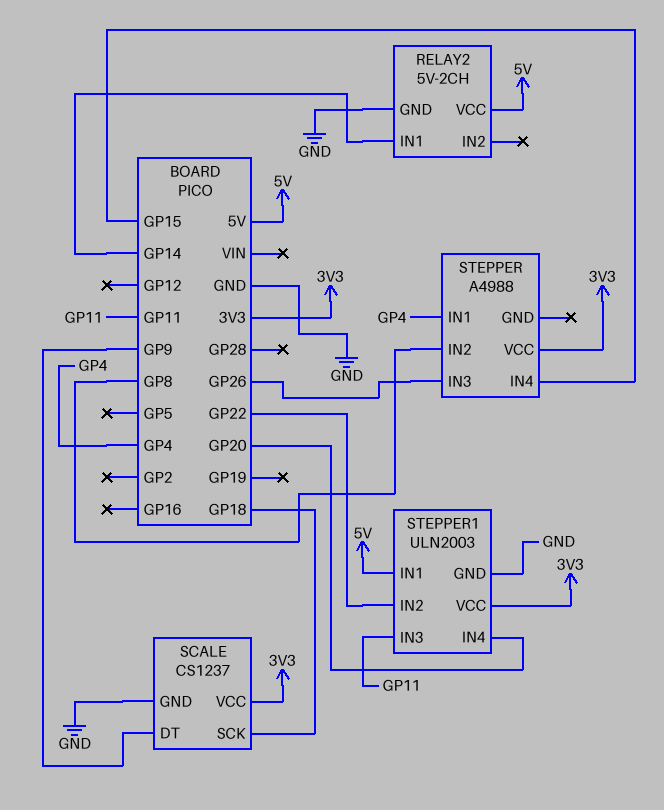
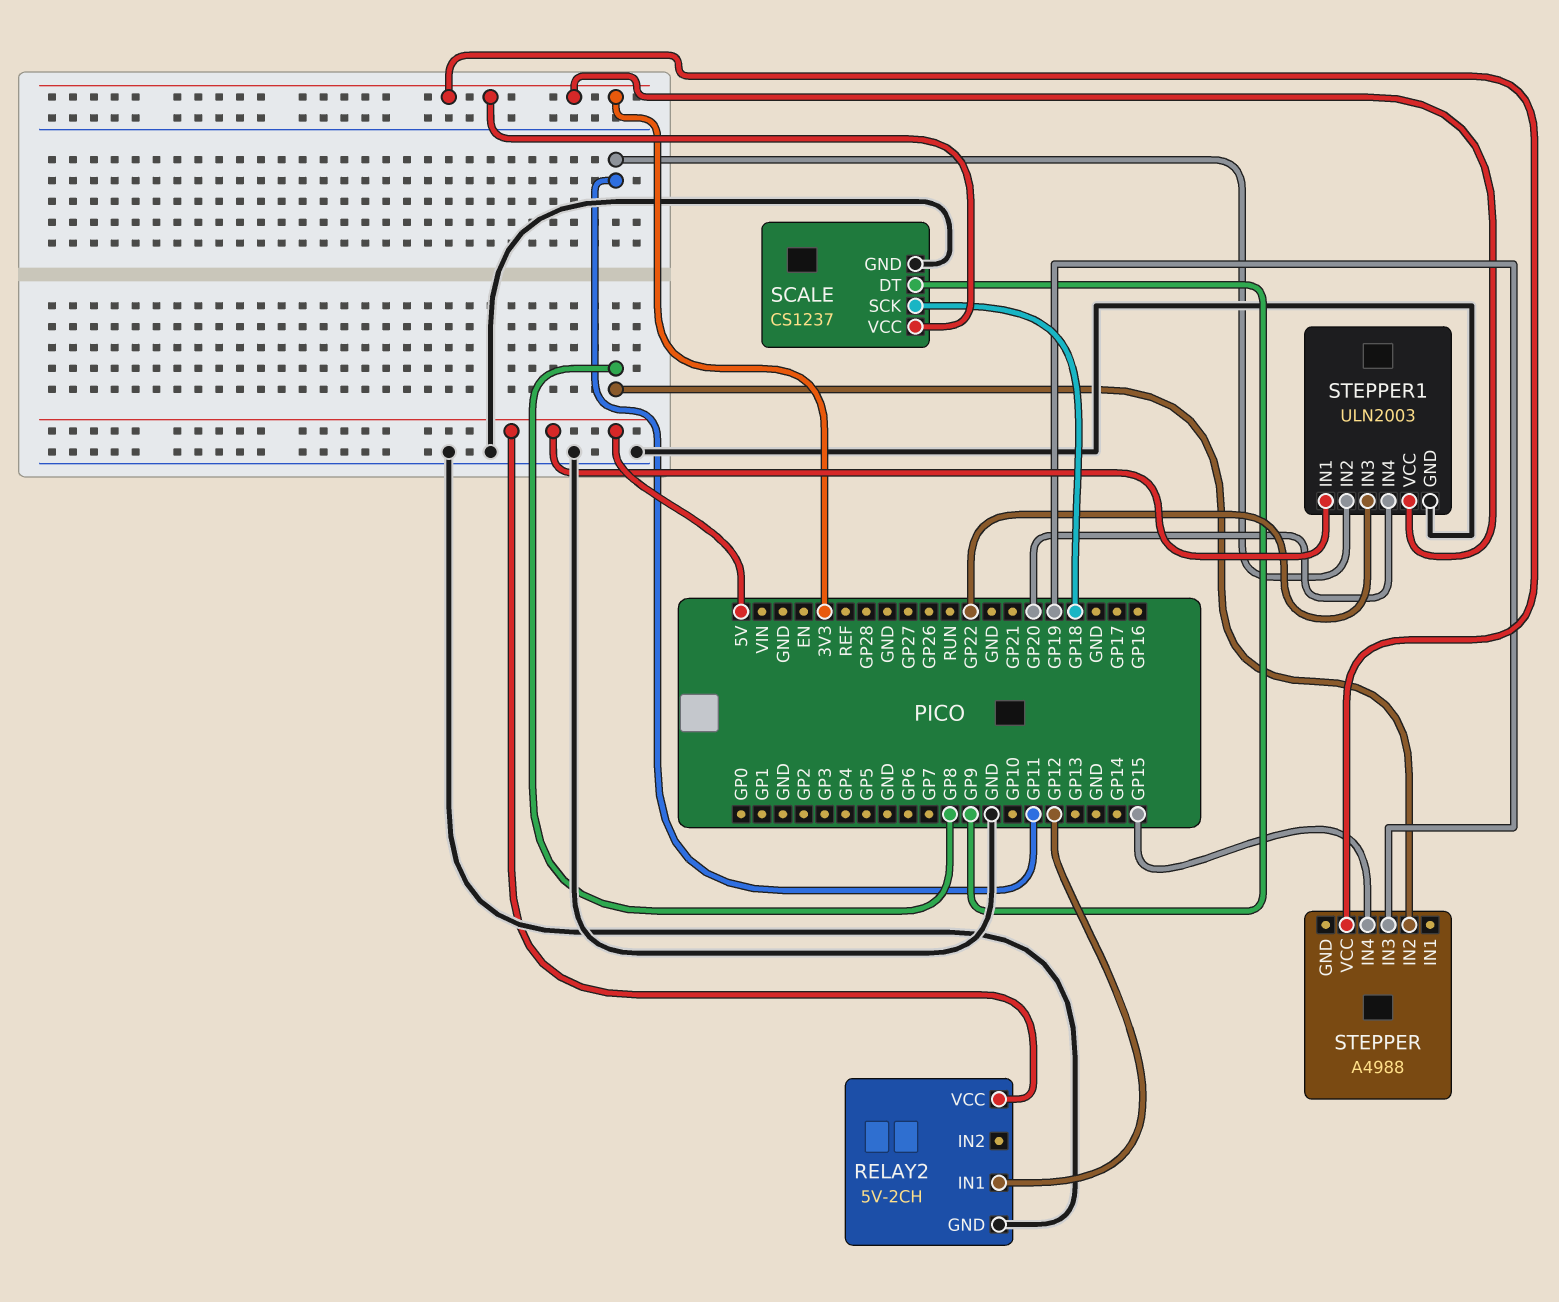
RELAY2 pin IN1: GP14 -> GP12
STEPPER pin IN1: GP4 -> none
STEPPER pin IN3: GP26 -> GP19
STEPPER1 pin IN2: GP22 -> GP11
STEPPER1 pin IN3: GP11 -> GP22

